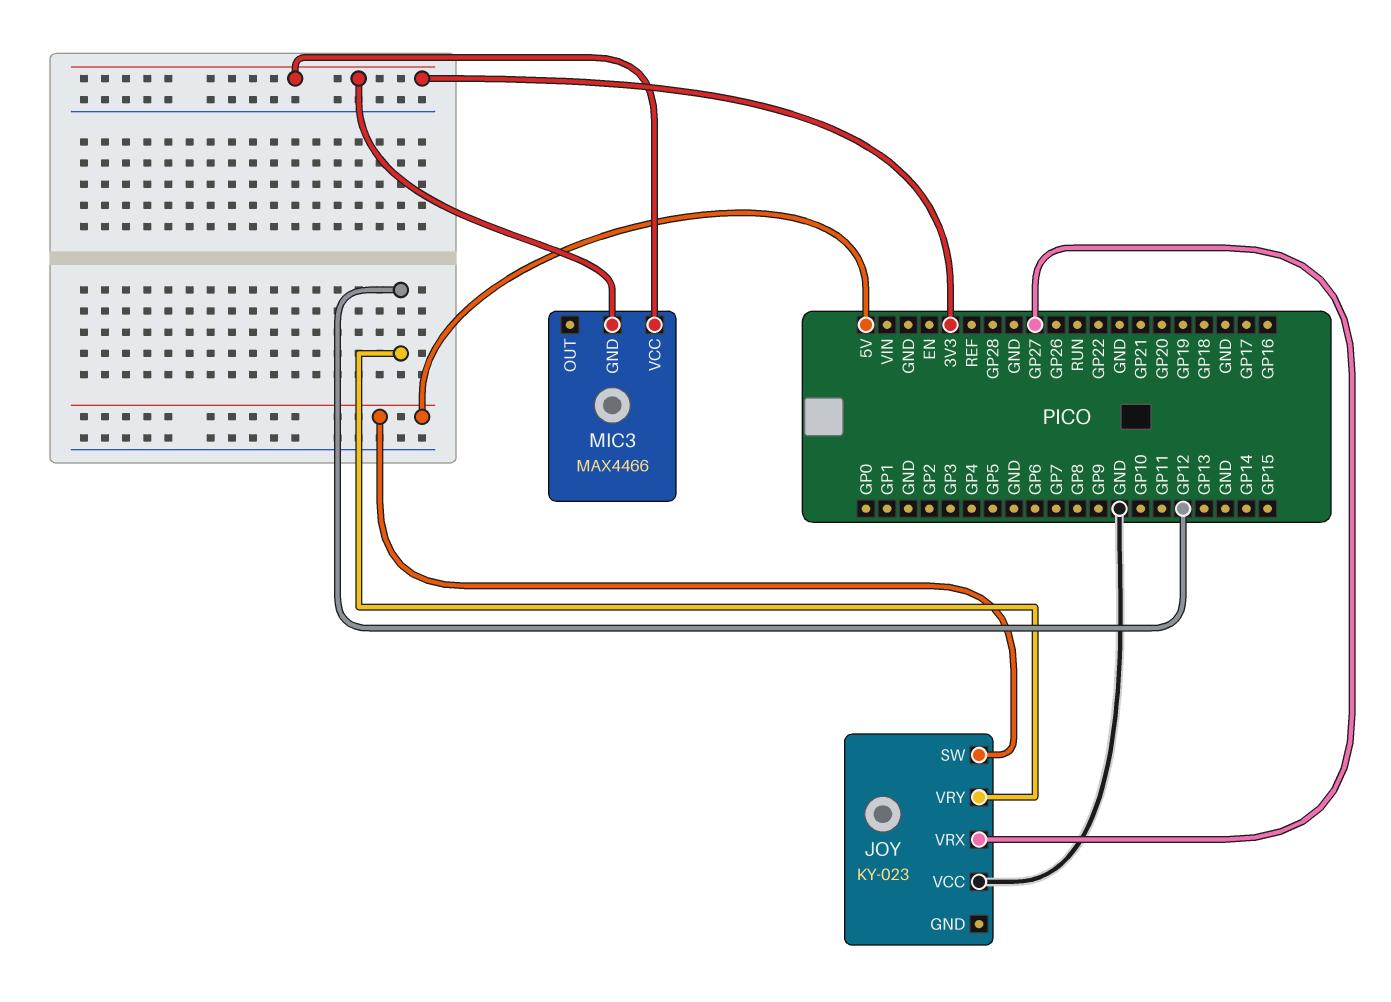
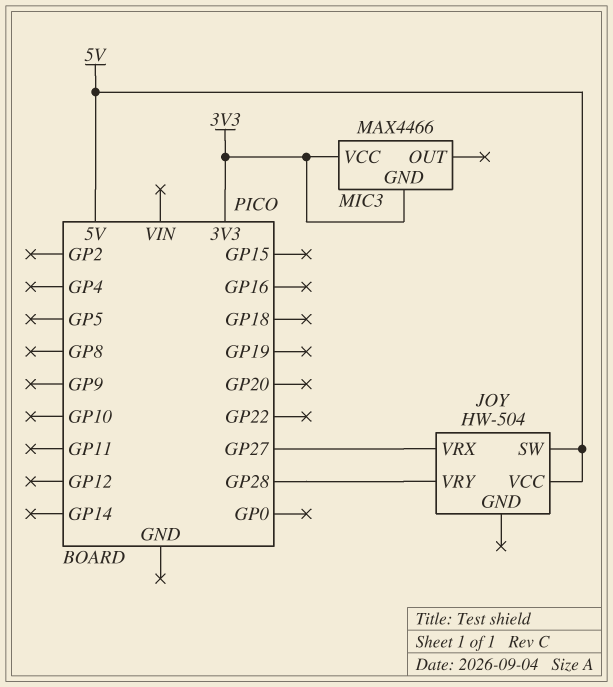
JOY: KY-023 -> HW-504
JOY pin VCC: GND -> 5V
JOY pin VRY: GP12 -> GP28

